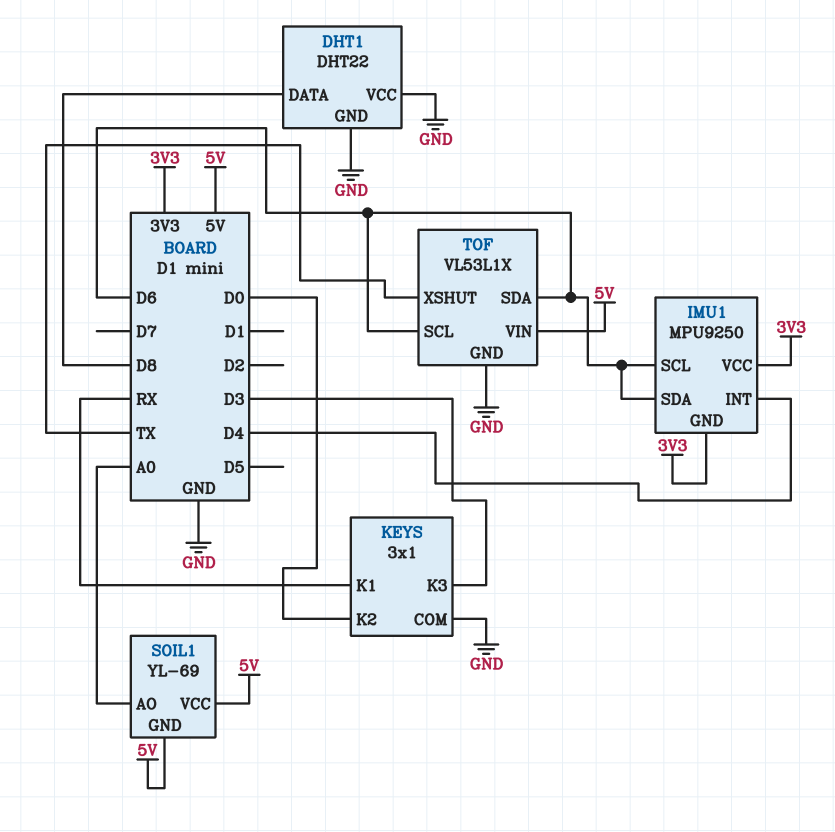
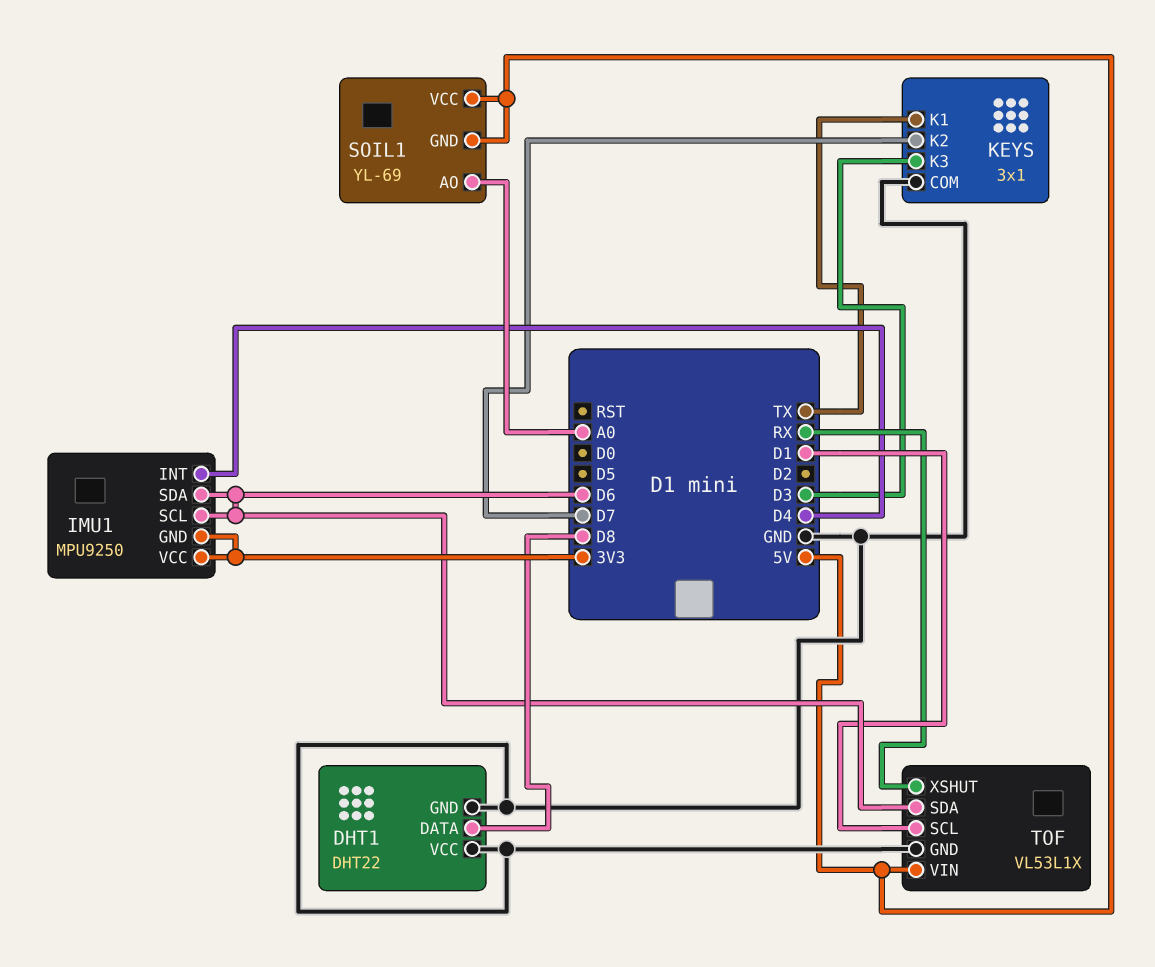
KEYS pin K1: RX -> TX
KEYS pin K2: D0 -> D7
TOF pin SCL: D6 -> D1
TOF pin XSHUT: TX -> RX

